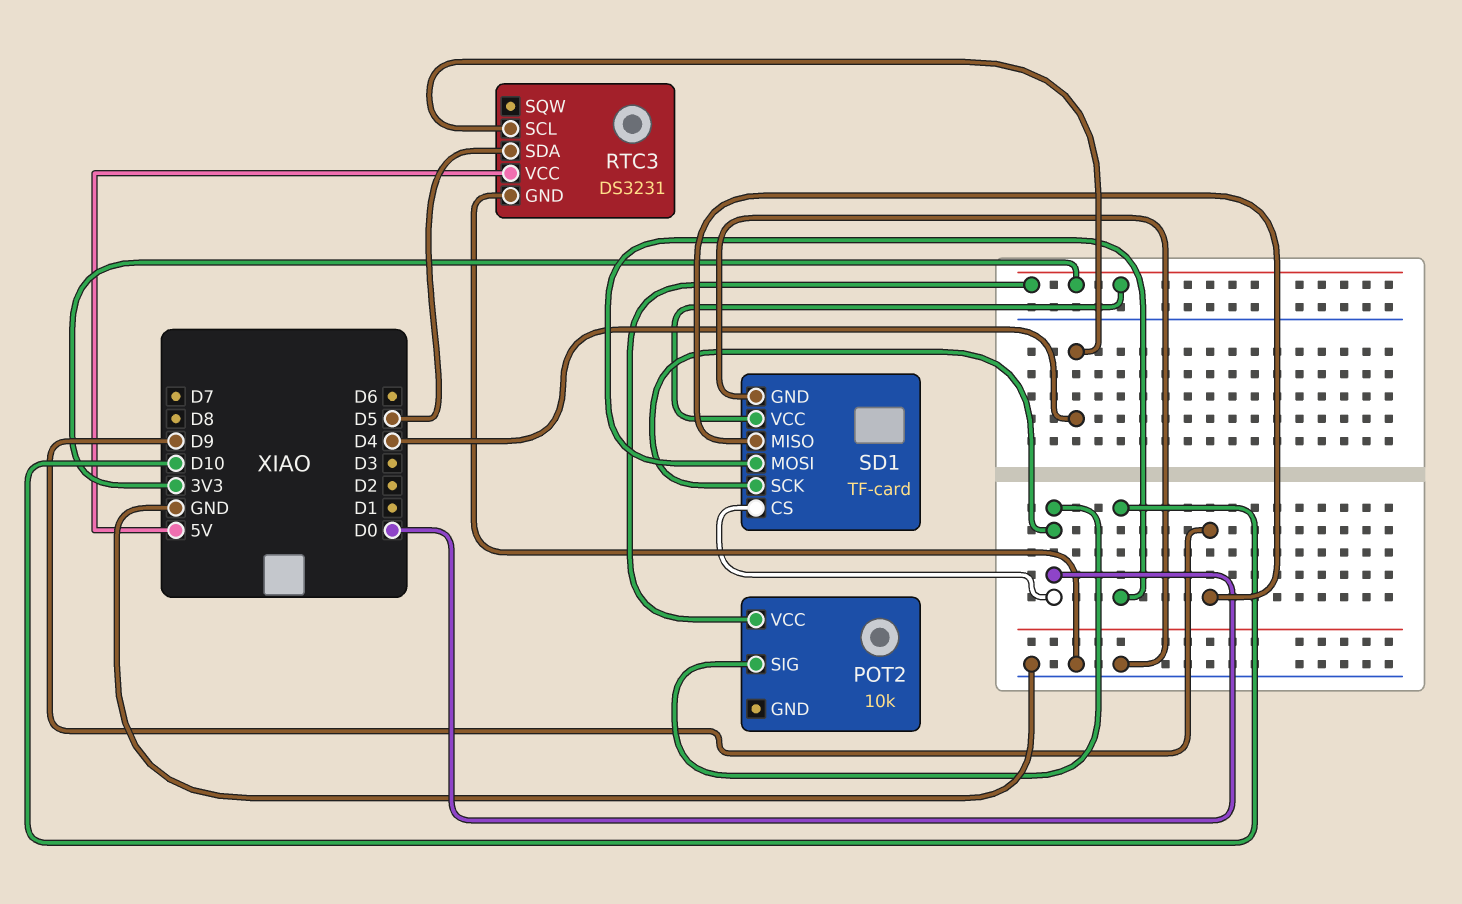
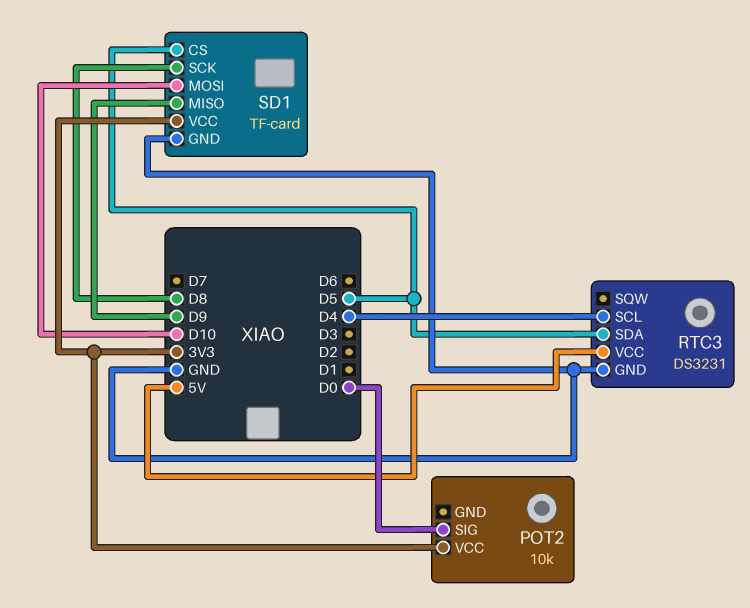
SD1 pin CS: D0 -> D5
SD1 pin SCK: D0 -> D8

